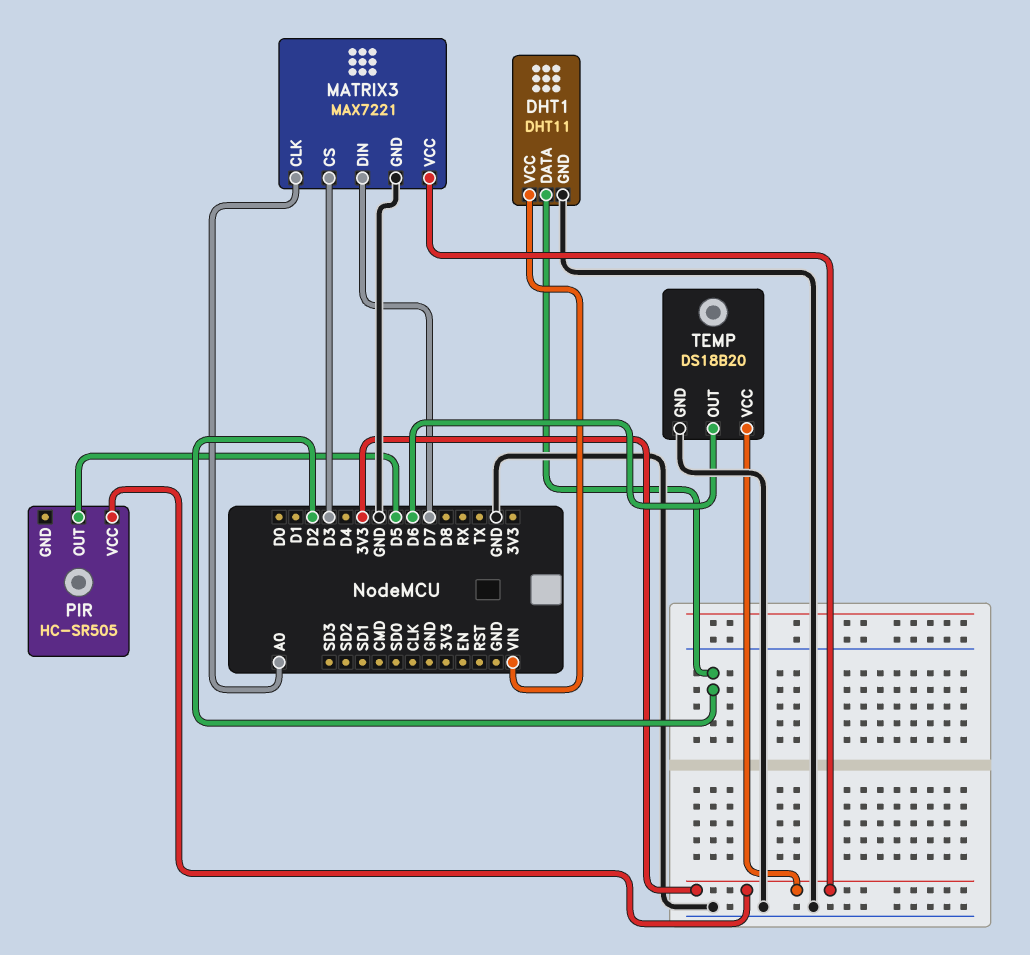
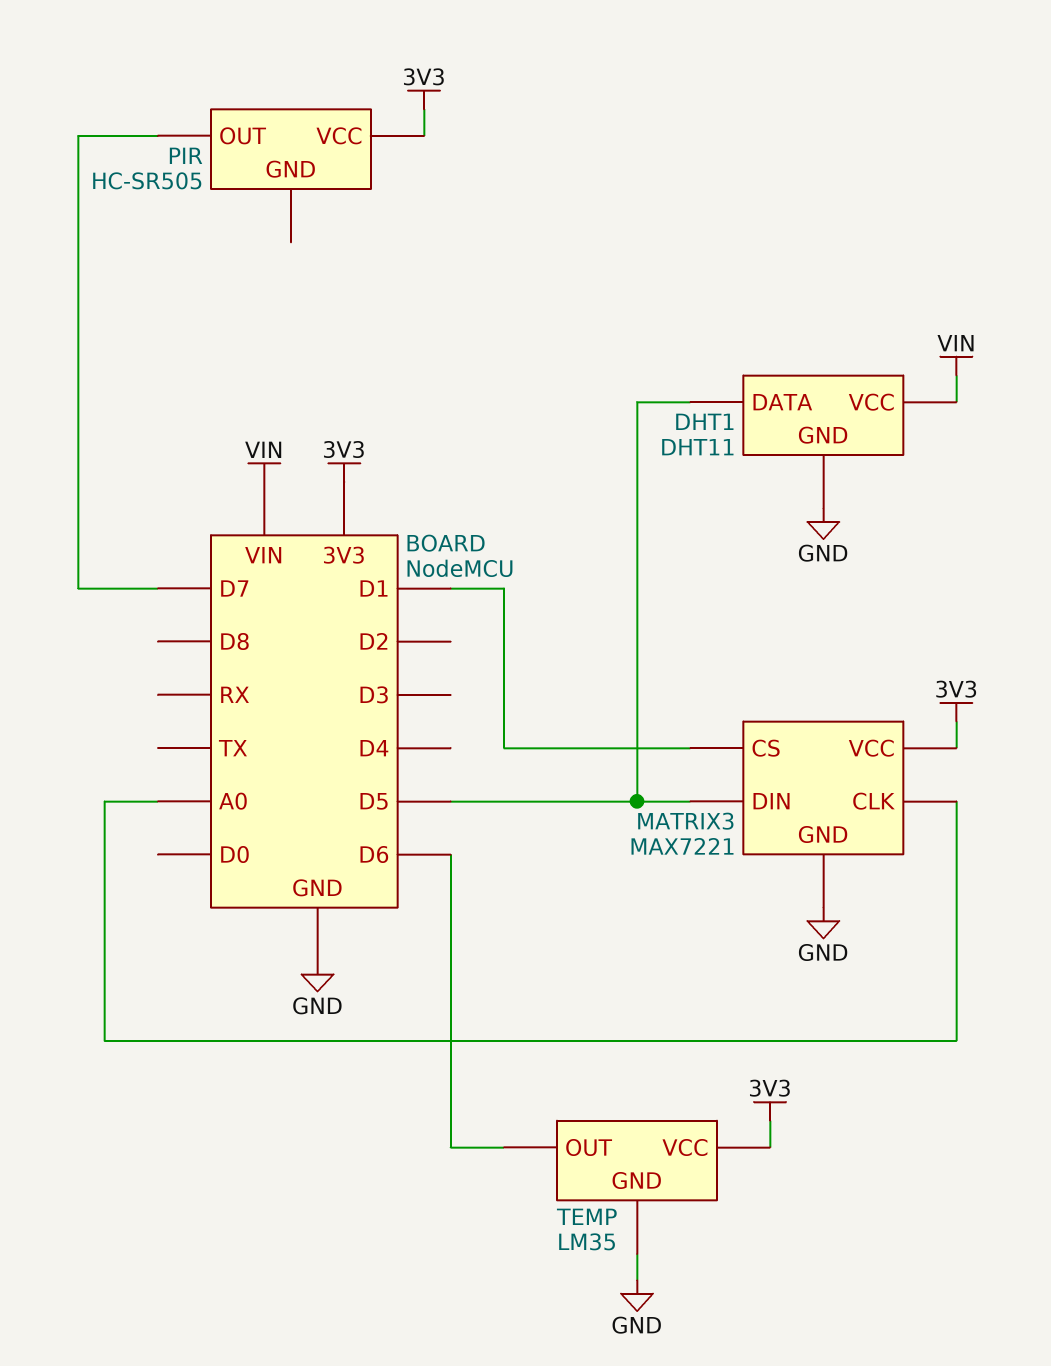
DHT1 pin DATA: D2 -> D5
MATRIX3 pin CS: D3 -> D1
MATRIX3 pin DIN: D7 -> D5
PIR pin OUT: D5 -> D7
TEMP: DS18B20 -> LM35

